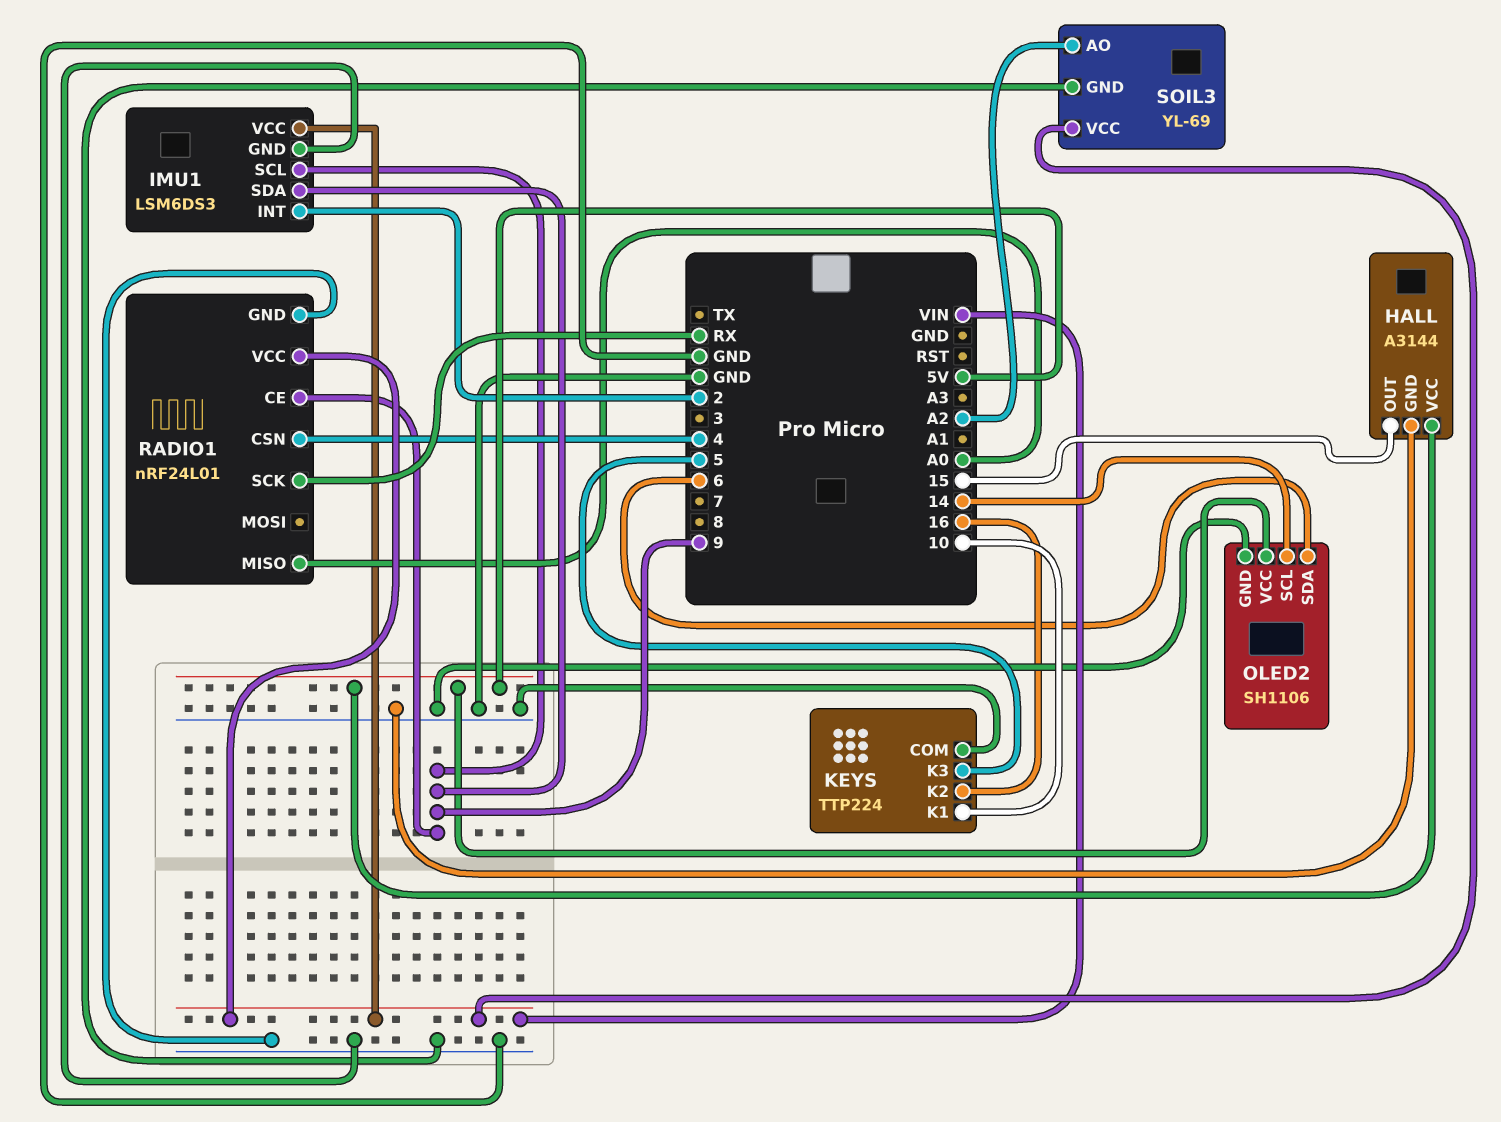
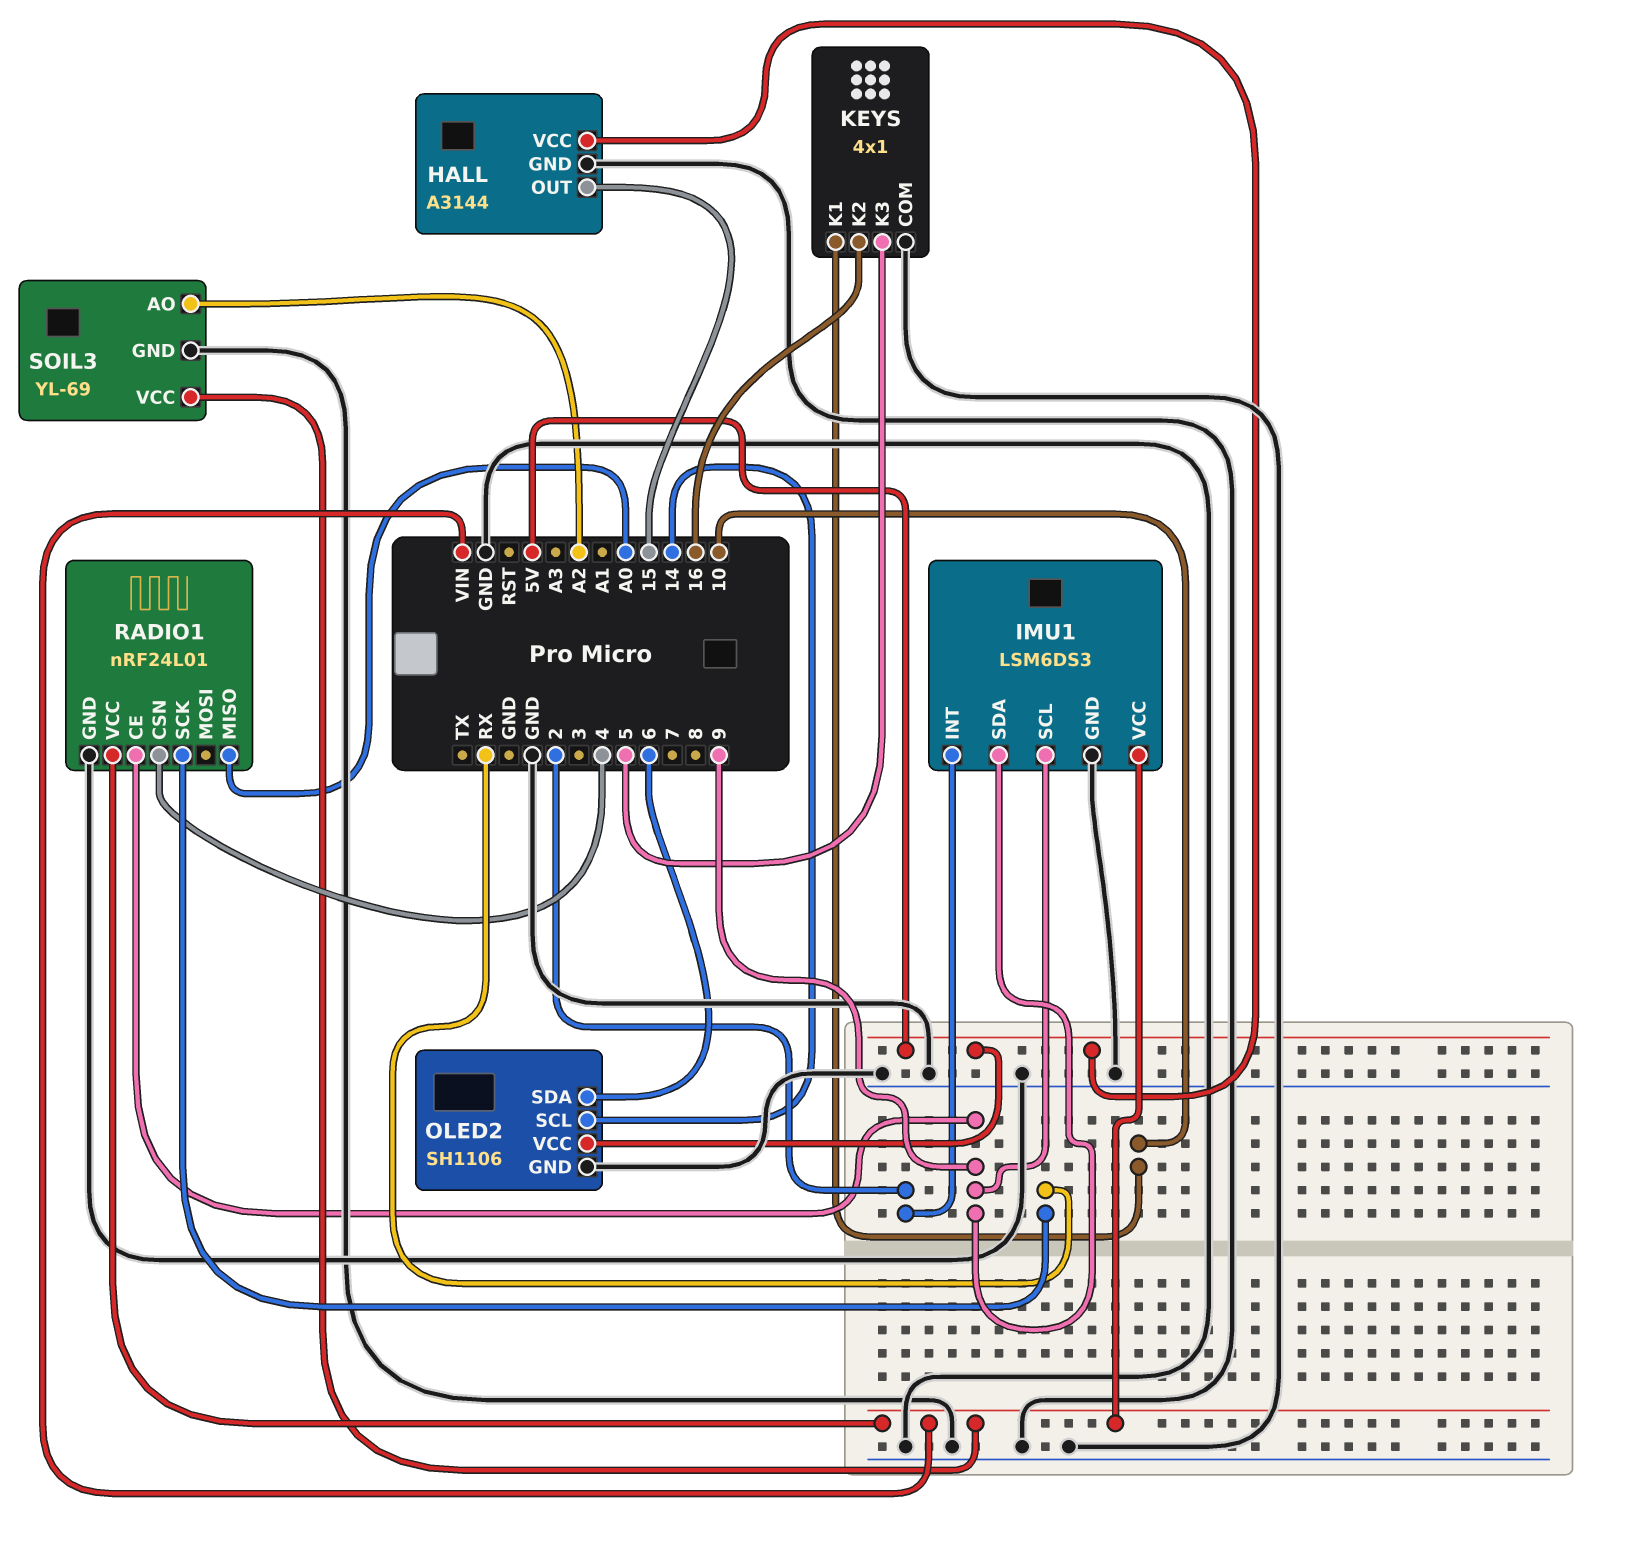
KEYS: TTP224 -> 4x1

